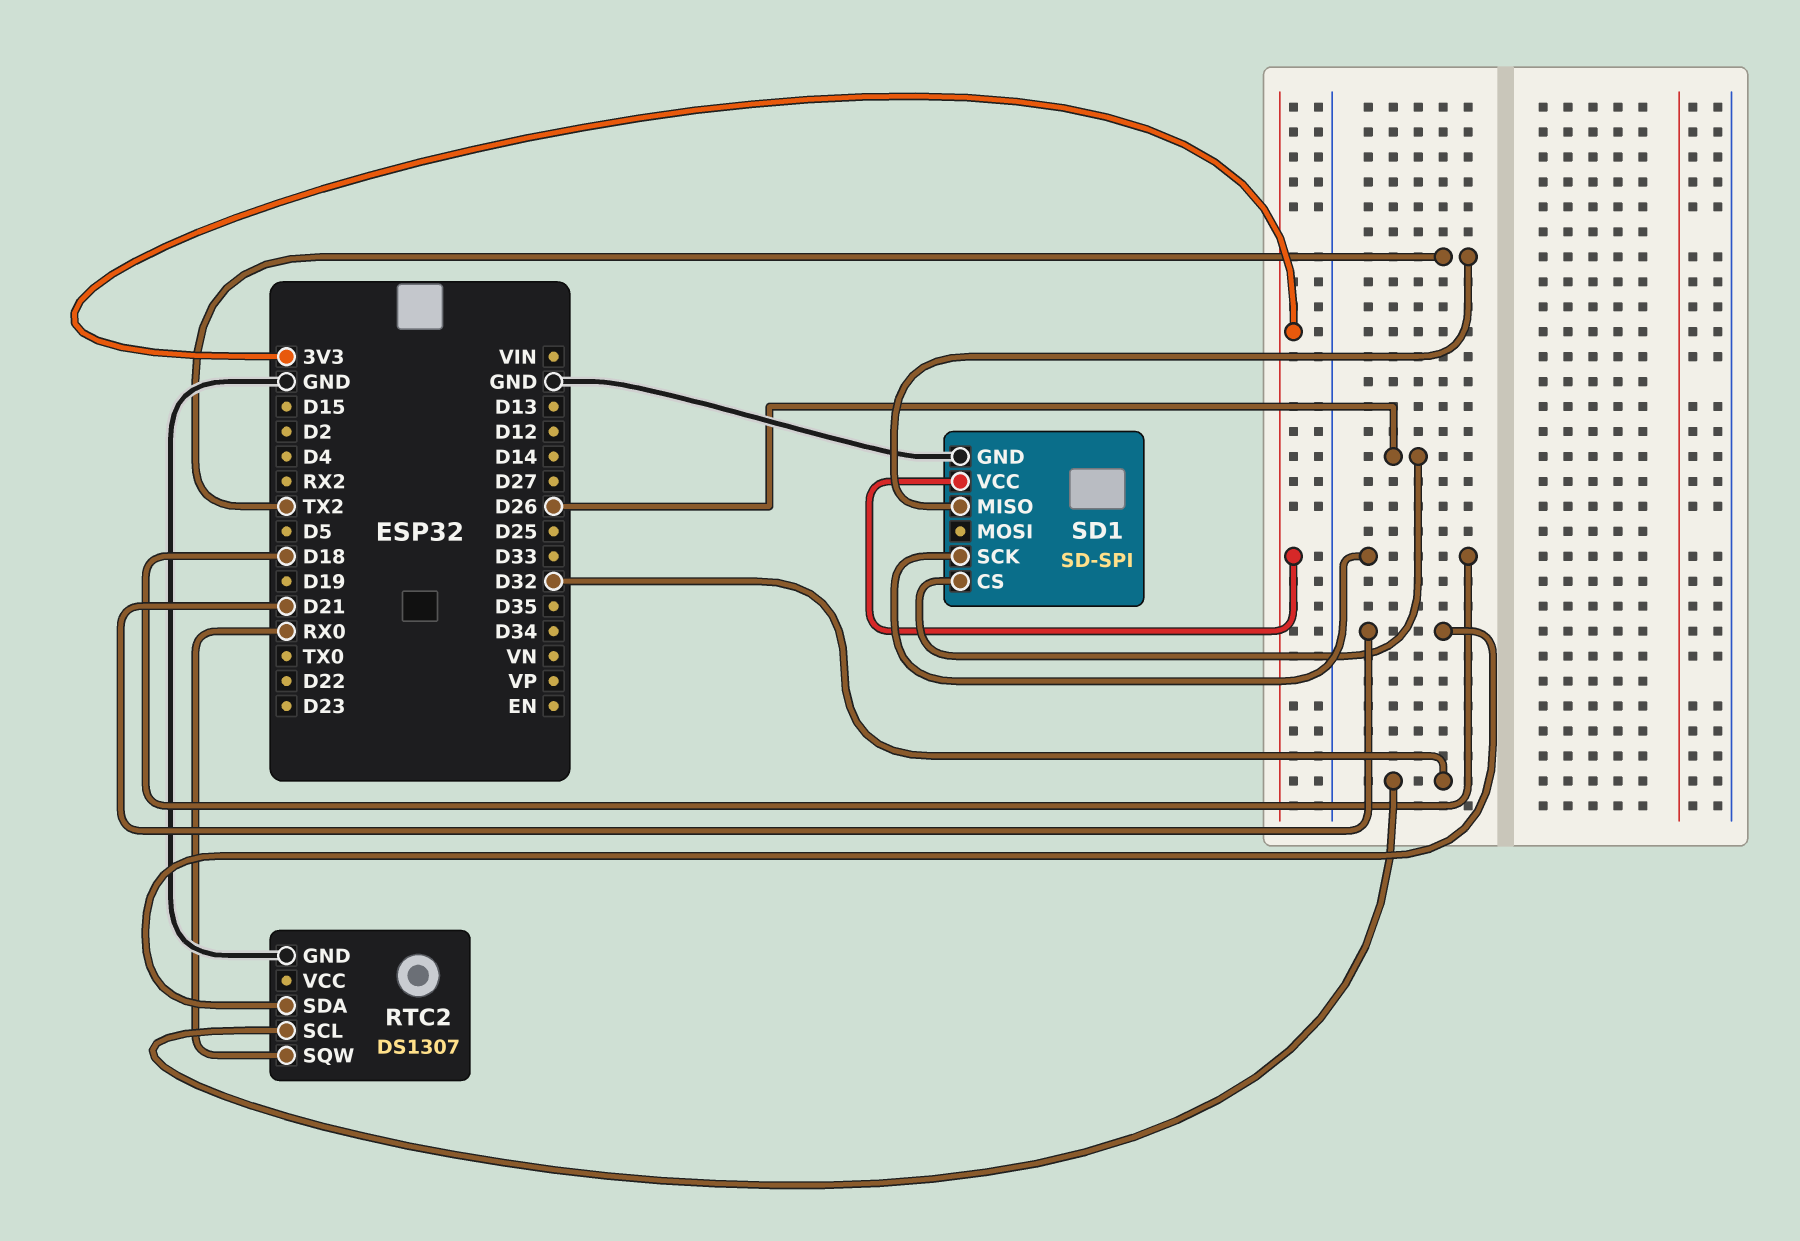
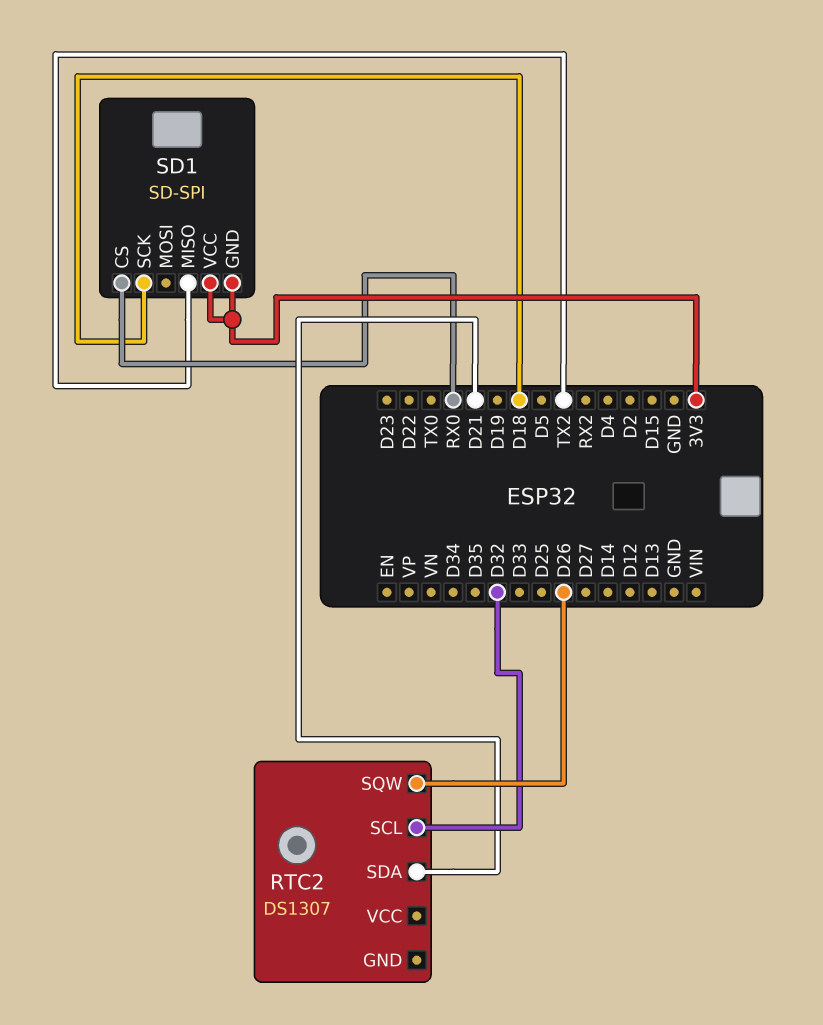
RTC2 pin GND: GND -> none
RTC2 pin SQW: RX0 -> D26
SD1 pin CS: D26 -> RX0
SD1 pin GND: GND -> 3V3

